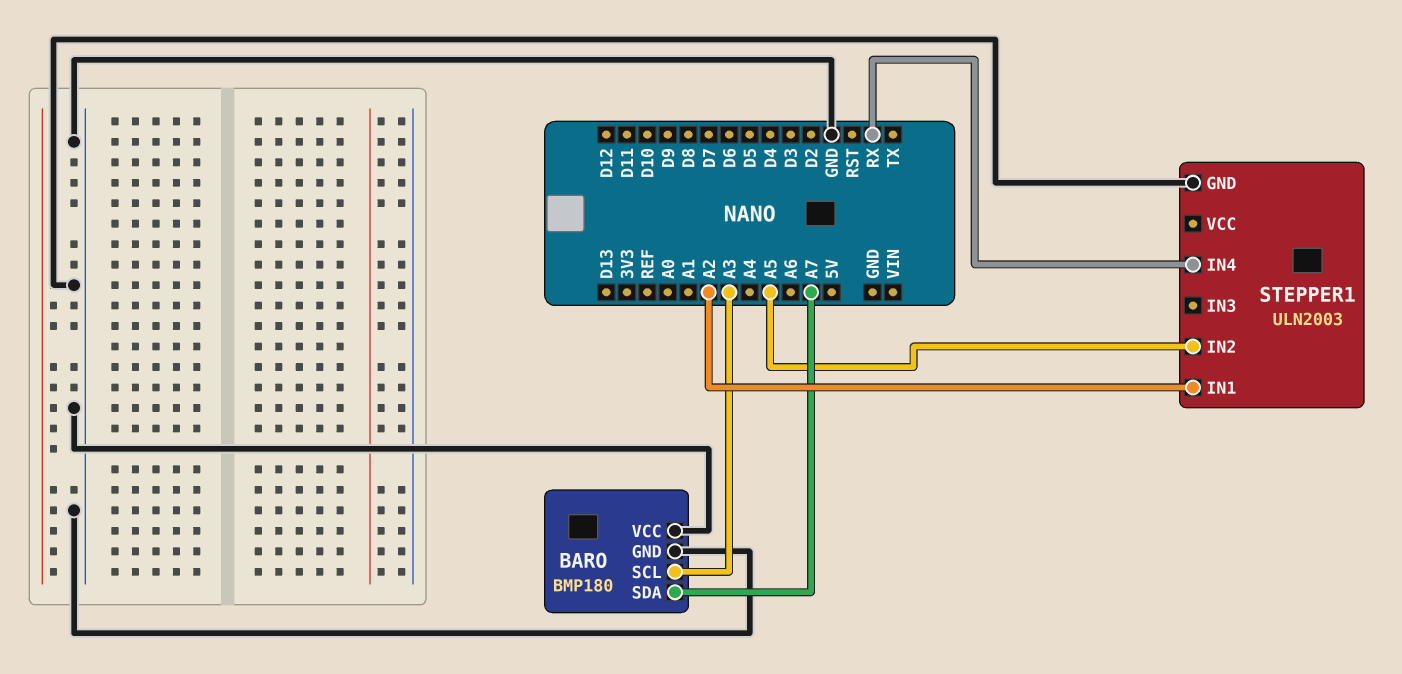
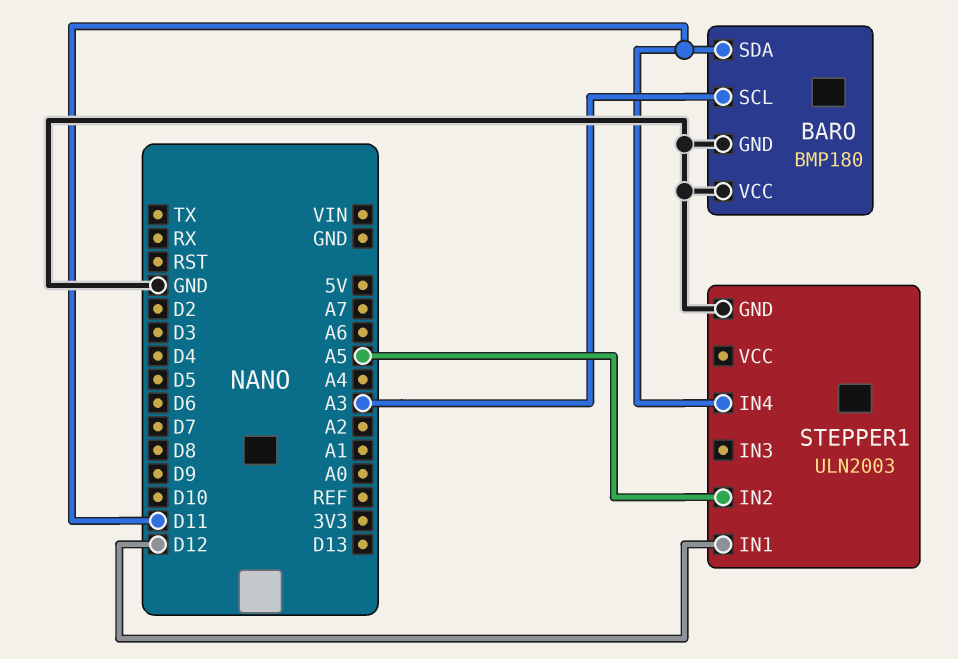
BARO pin SDA: A7 -> D11
STEPPER1 pin IN1: A2 -> D12
STEPPER1 pin IN4: RX -> D11

